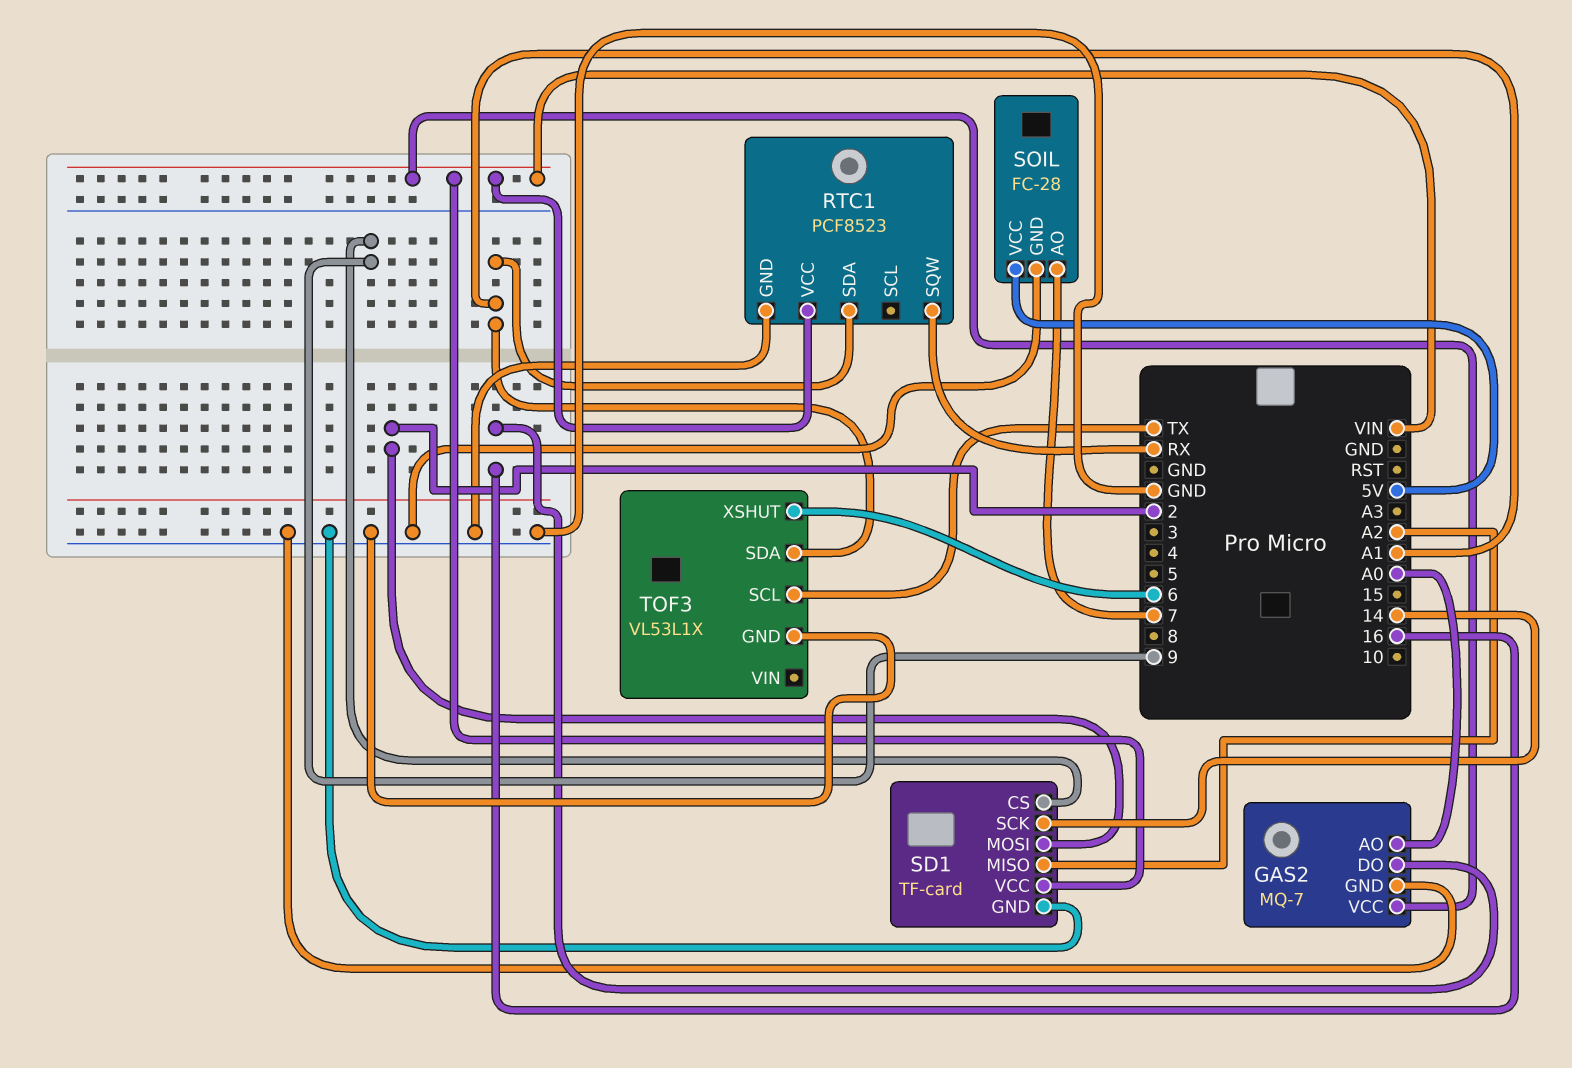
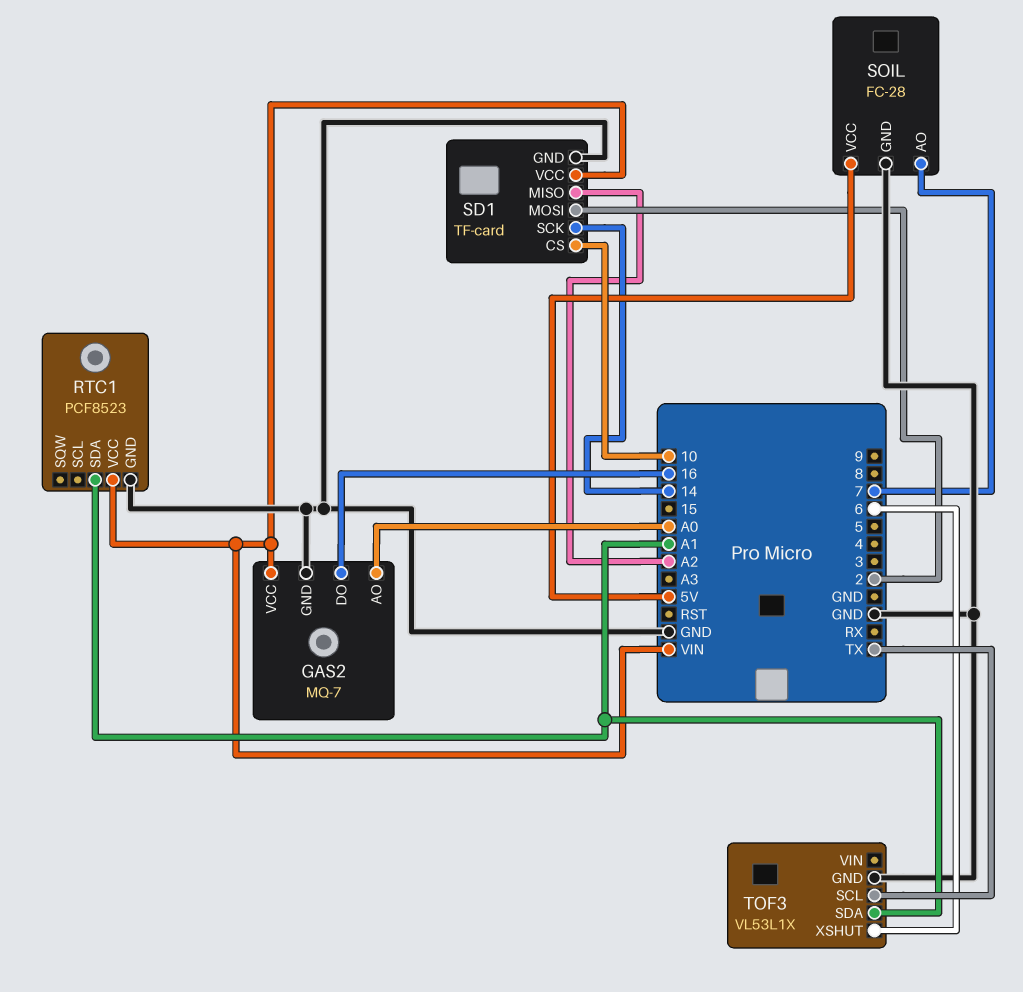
RTC1 pin SQW: RX -> none
SD1 pin CS: 9 -> 10

